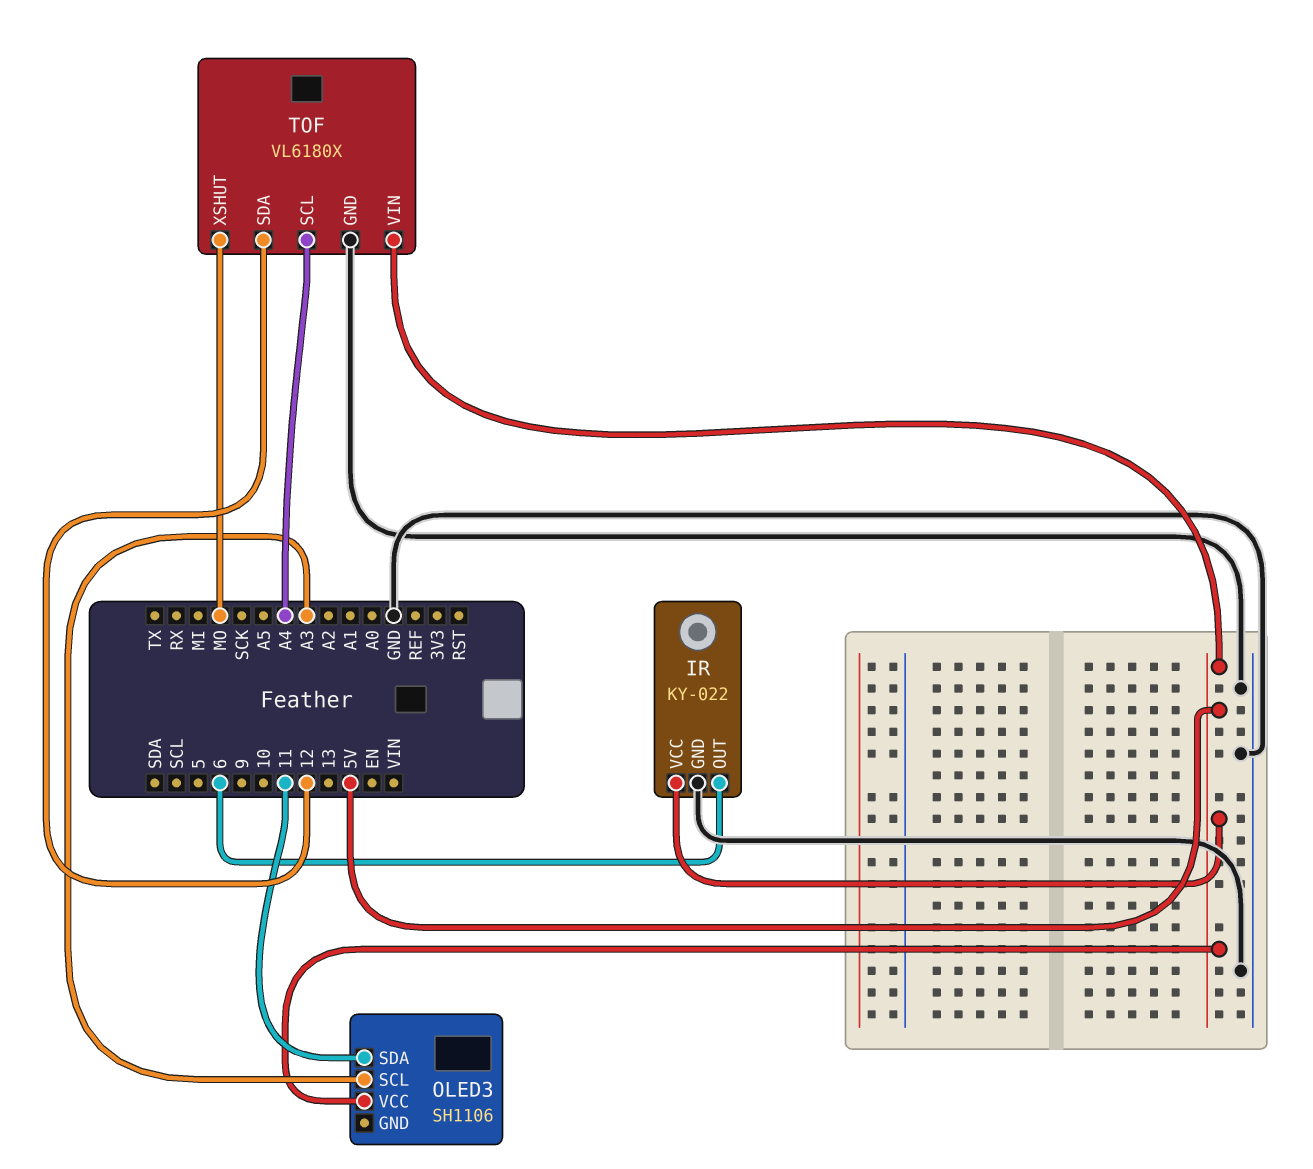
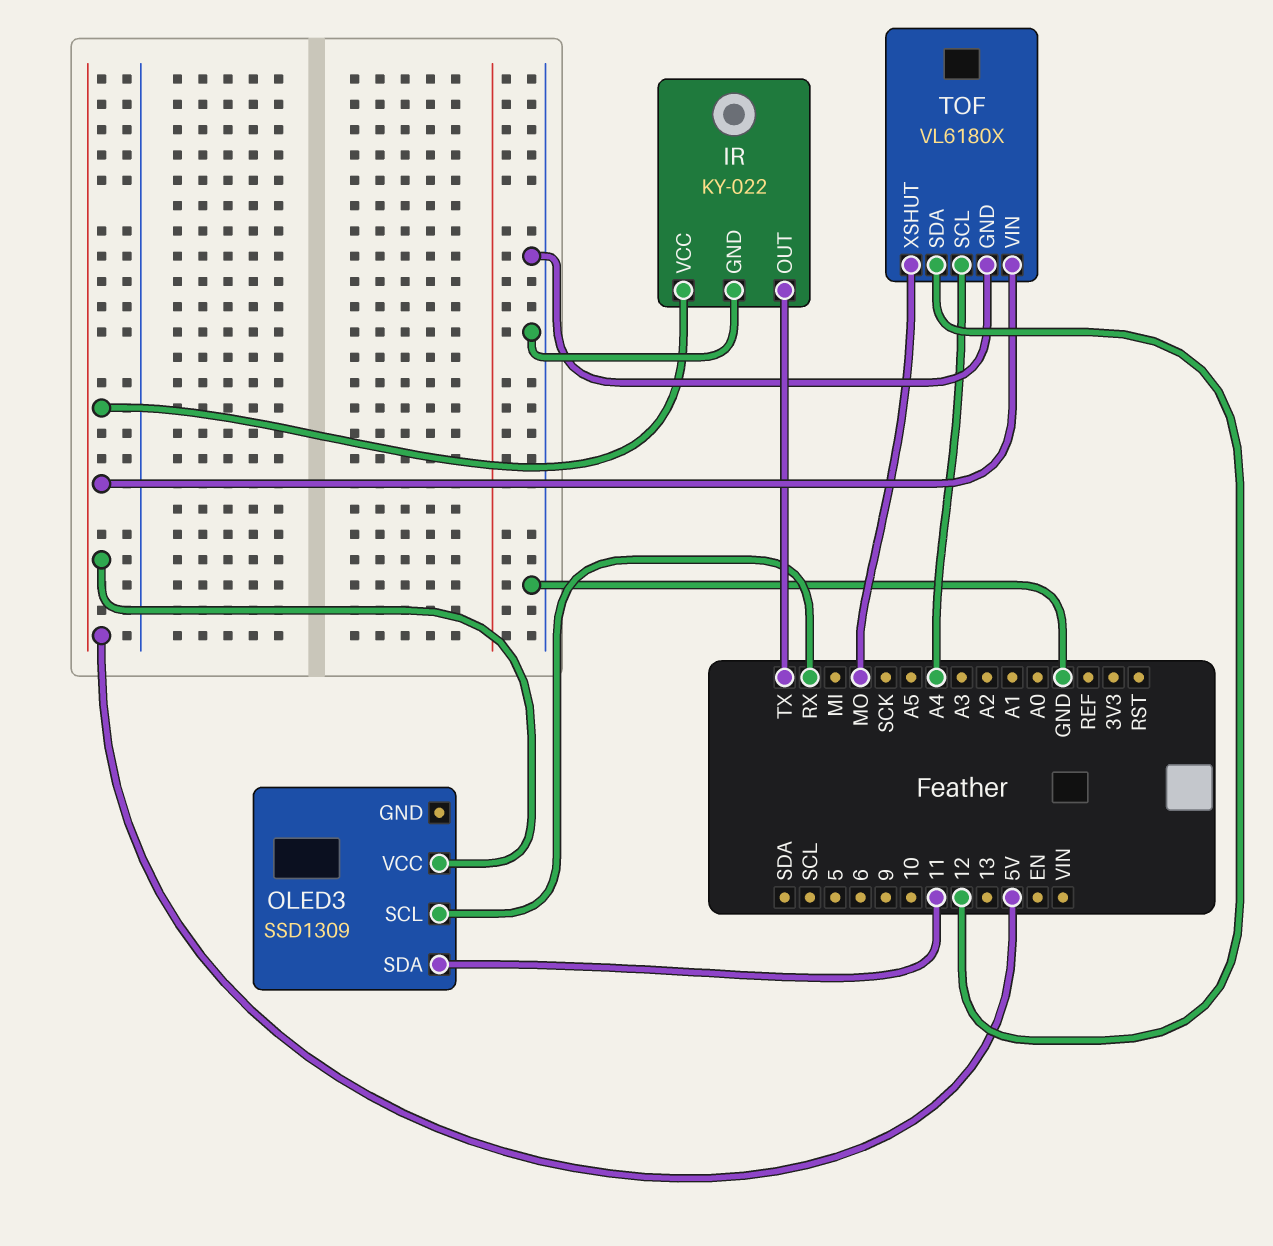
IR pin OUT: 6 -> TX
OLED3: SH1106 -> SSD1309
OLED3 pin SCL: A3 -> RX

